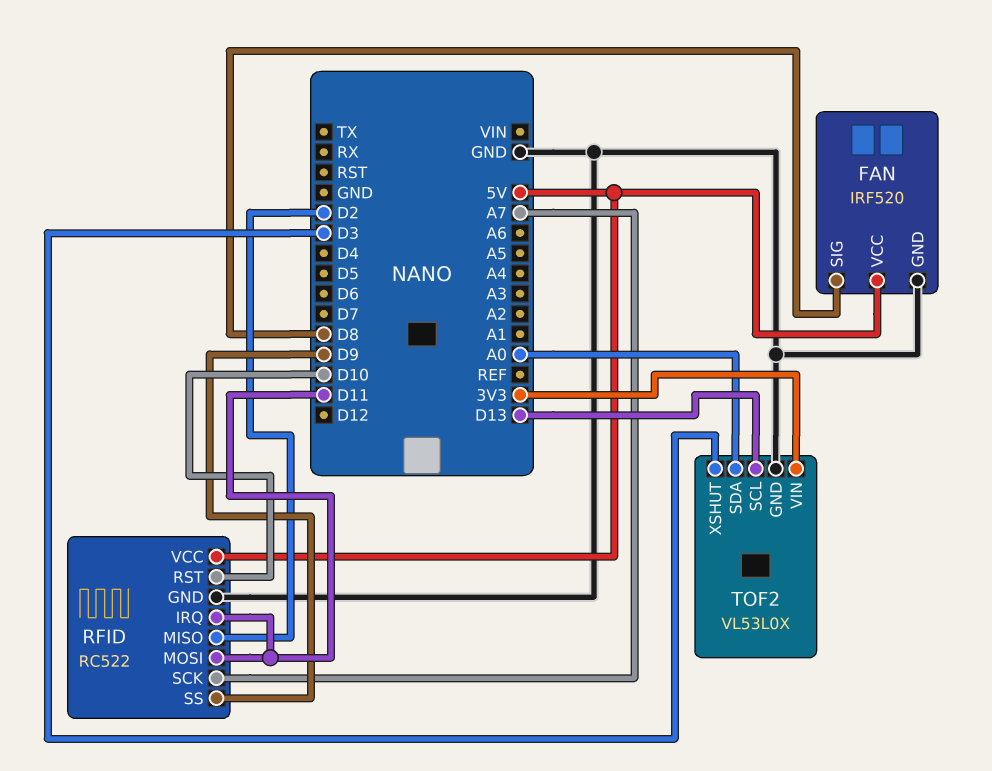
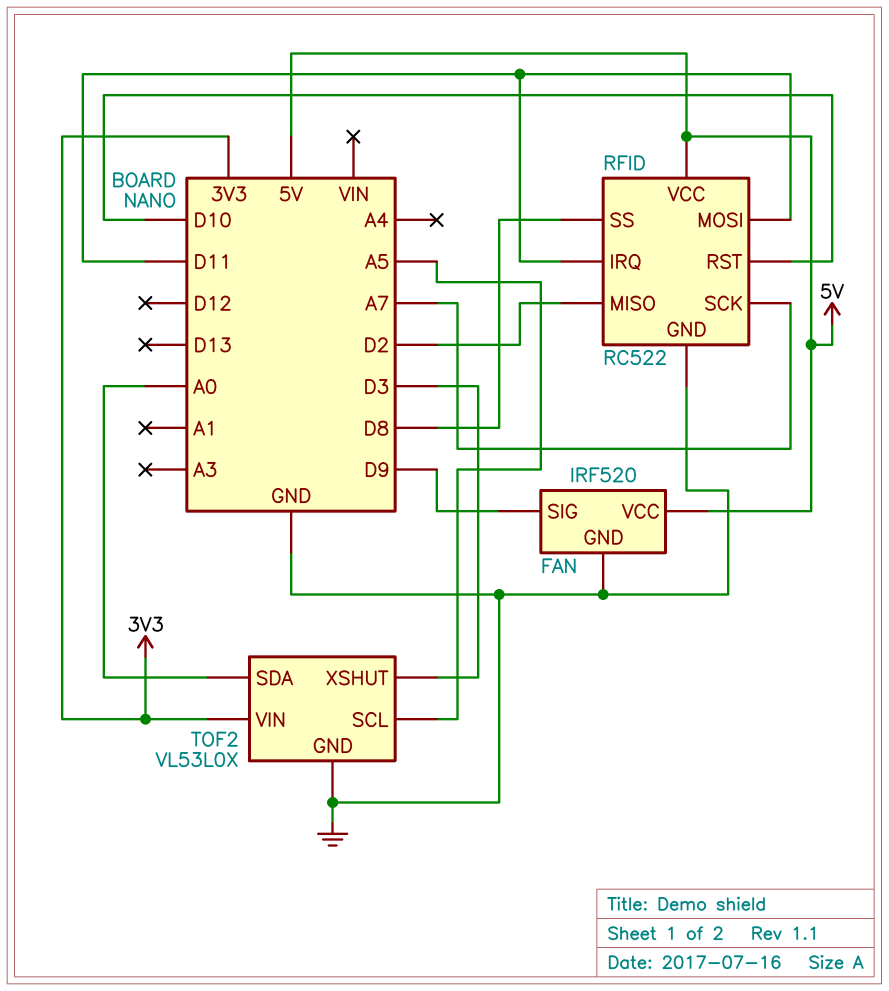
FAN pin SIG: D8 -> D9
RFID pin SS: D9 -> D8
TOF2 pin SCL: D13 -> A5

